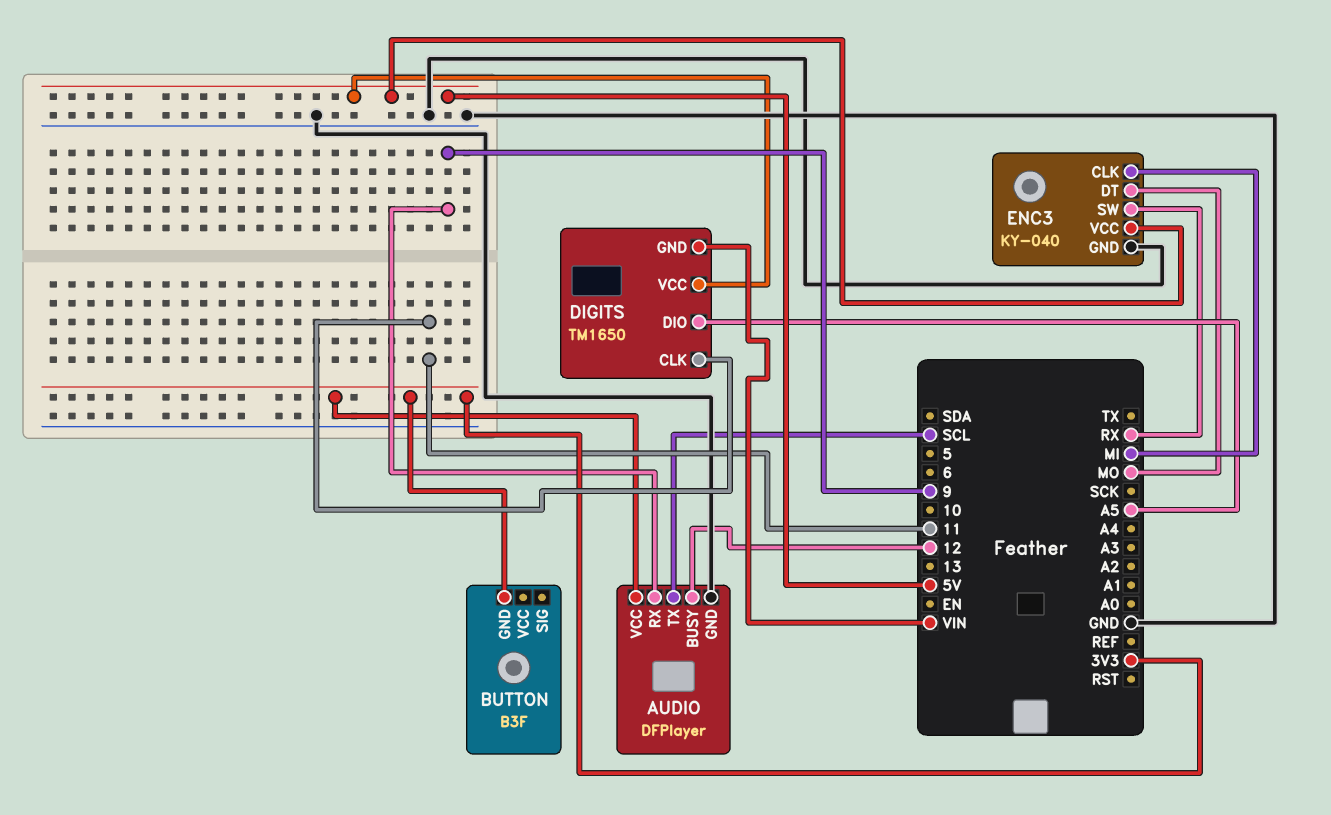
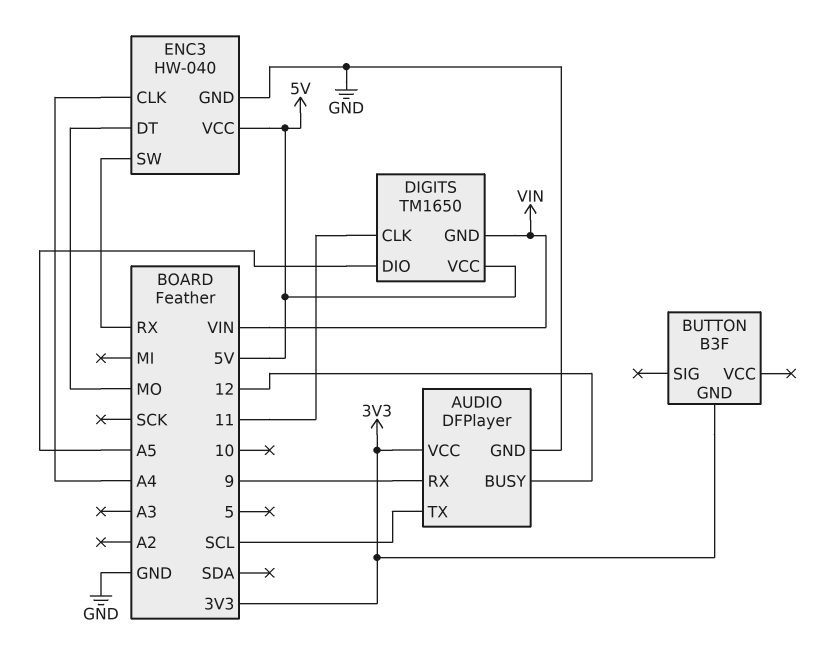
ENC3: KY-040 -> HW-040
ENC3 pin CLK: MI -> A4

